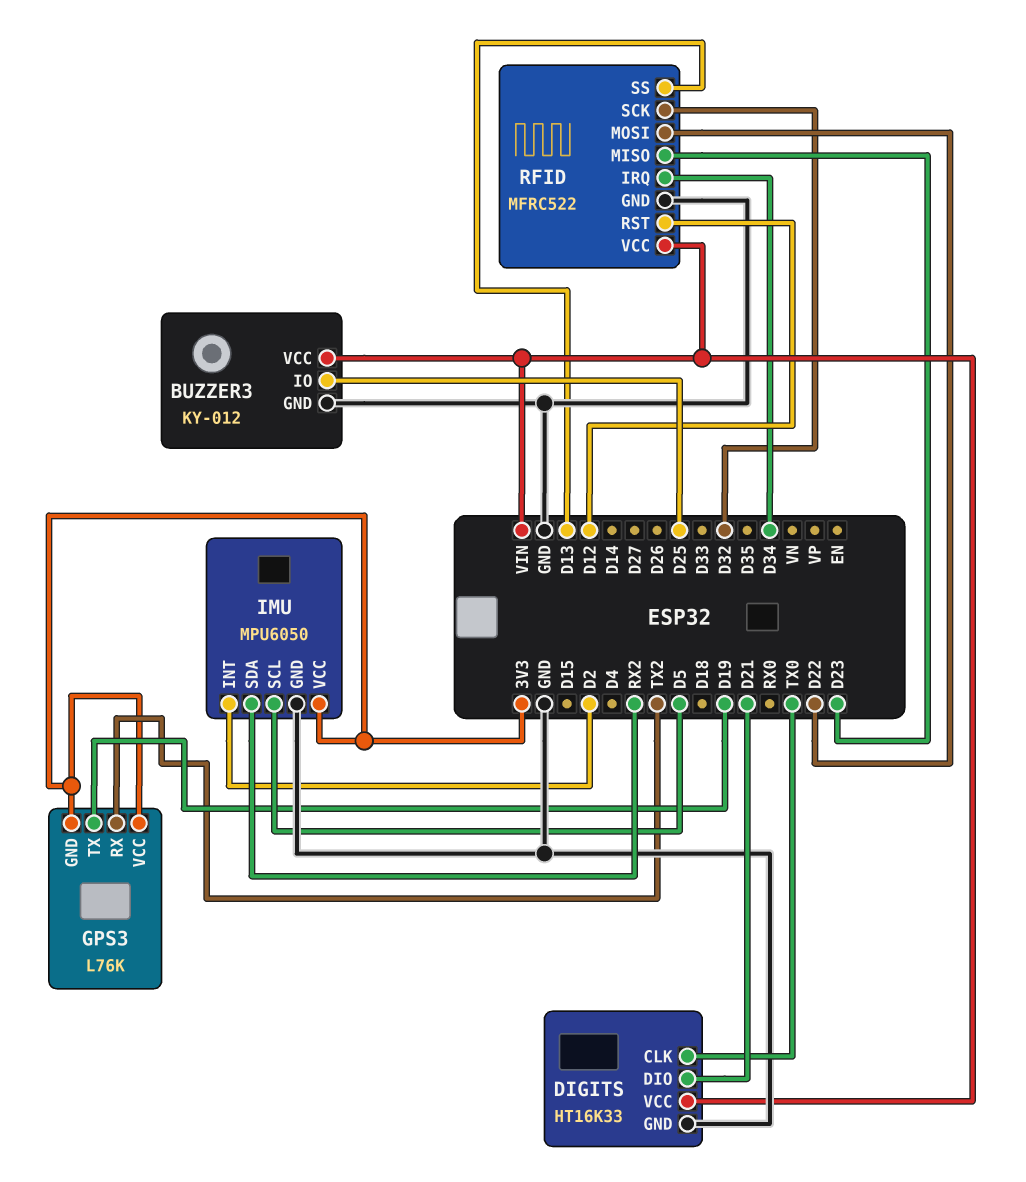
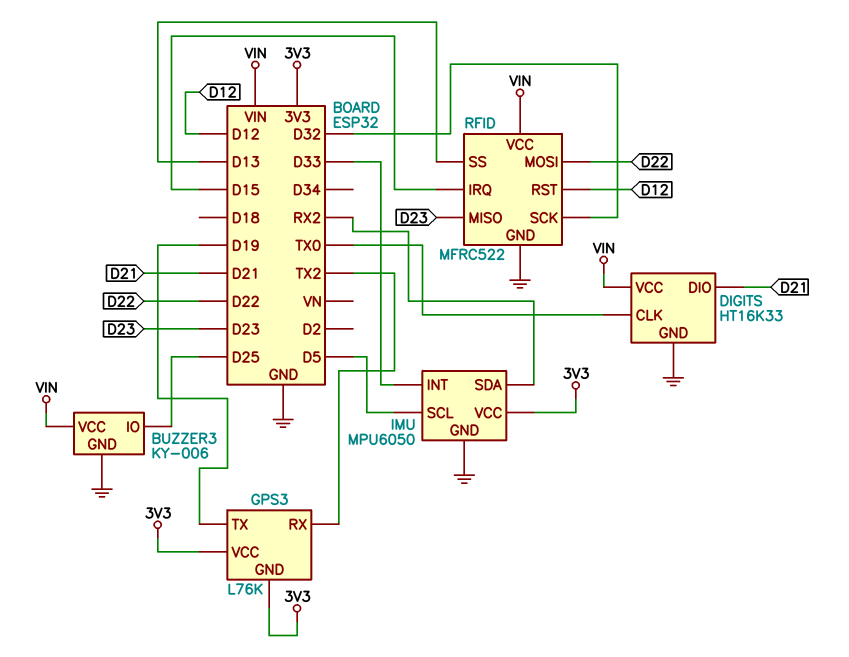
BUZZER3: KY-012 -> KY-006
IMU pin INT: D2 -> D33
RFID pin IRQ: D34 -> D15

